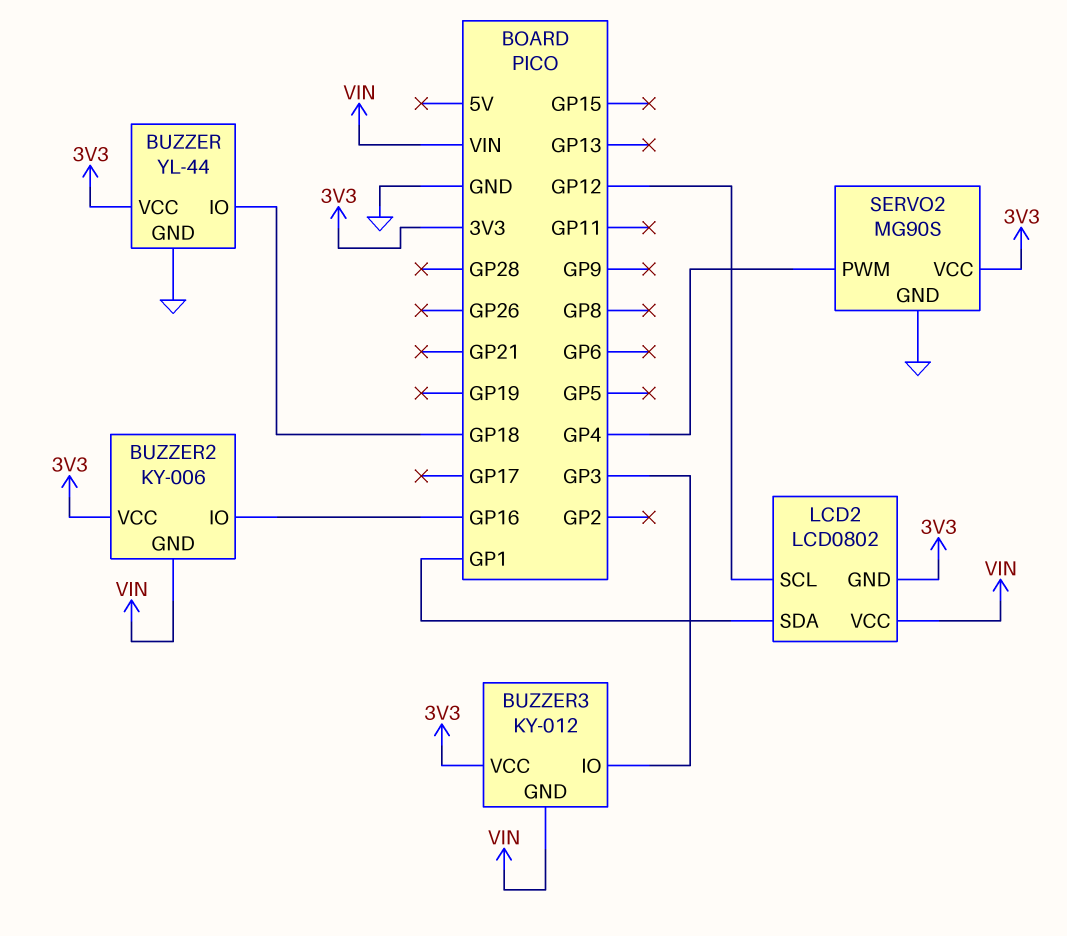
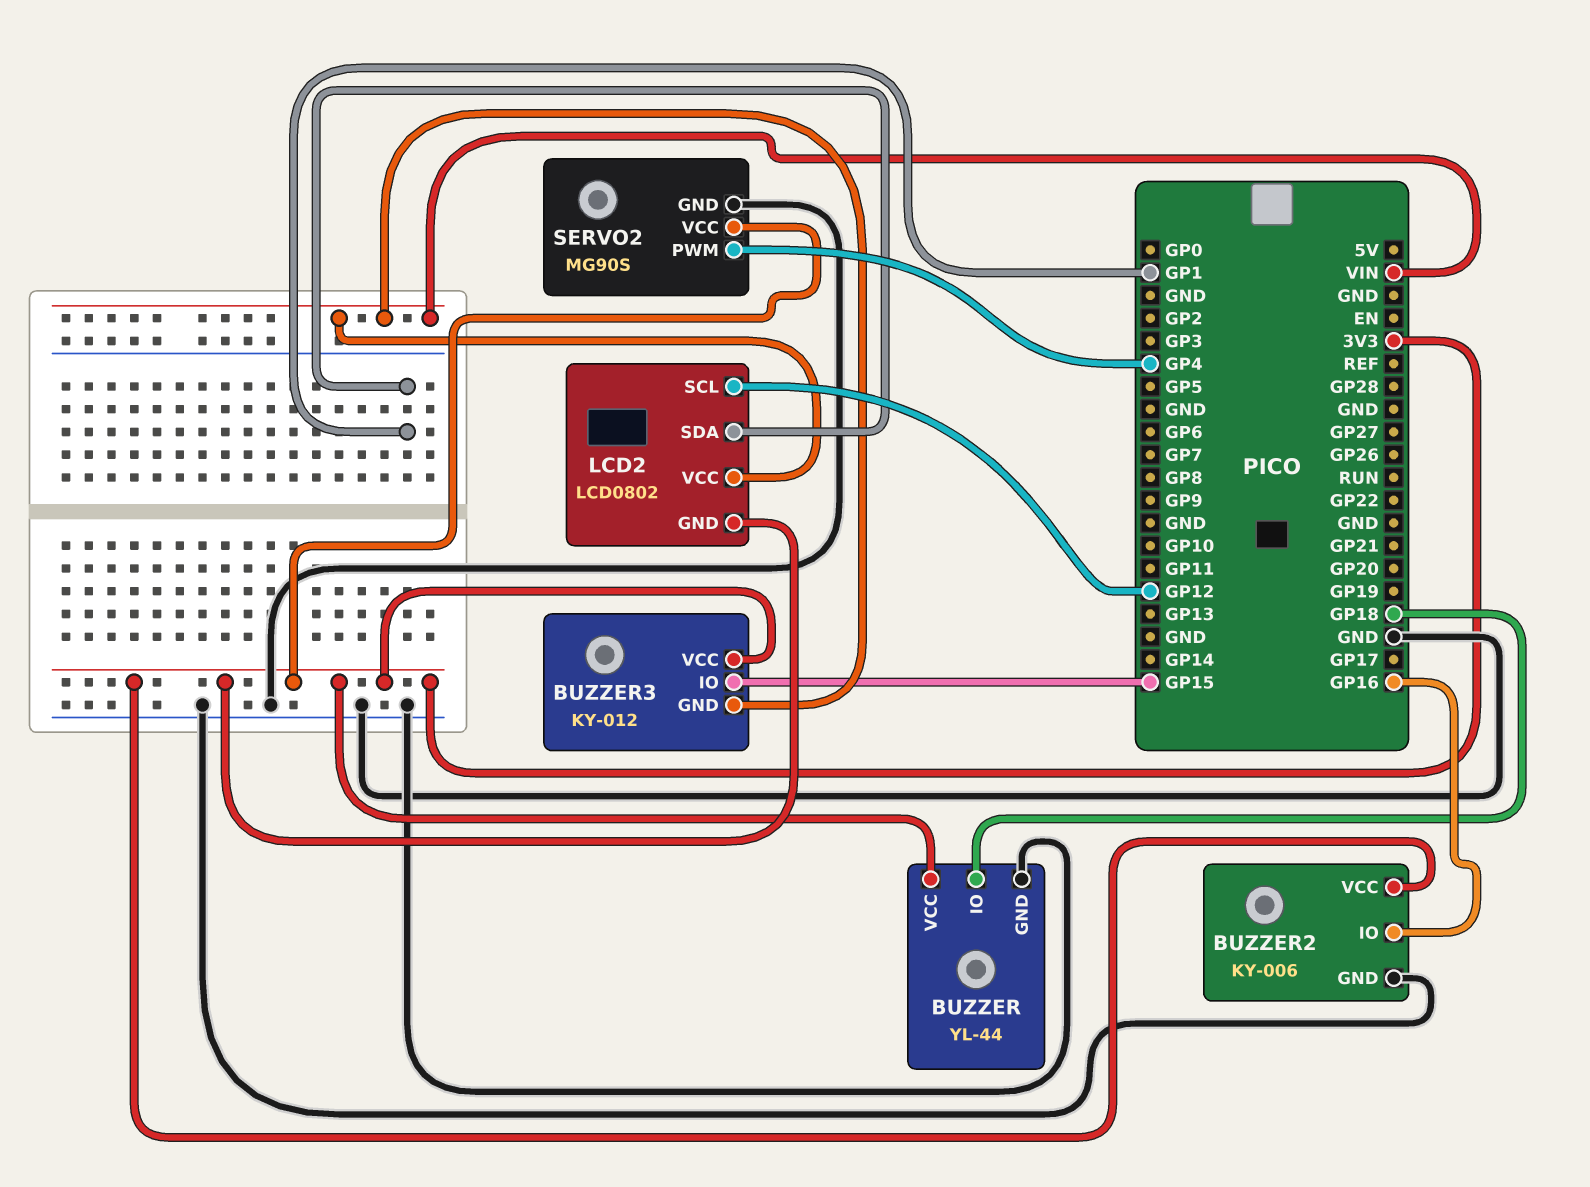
BUZZER2 pin GND: VIN -> GND
BUZZER3 pin IO: GP3 -> GP15

